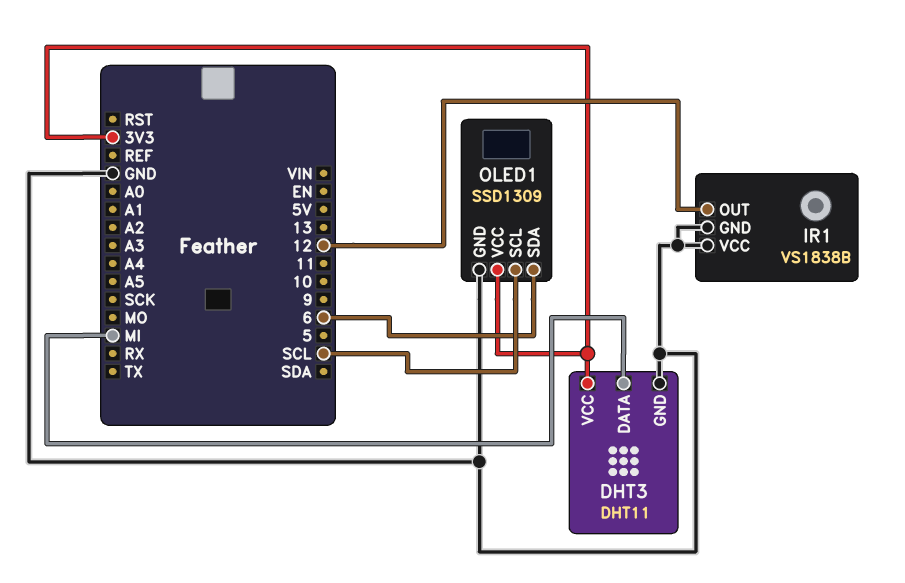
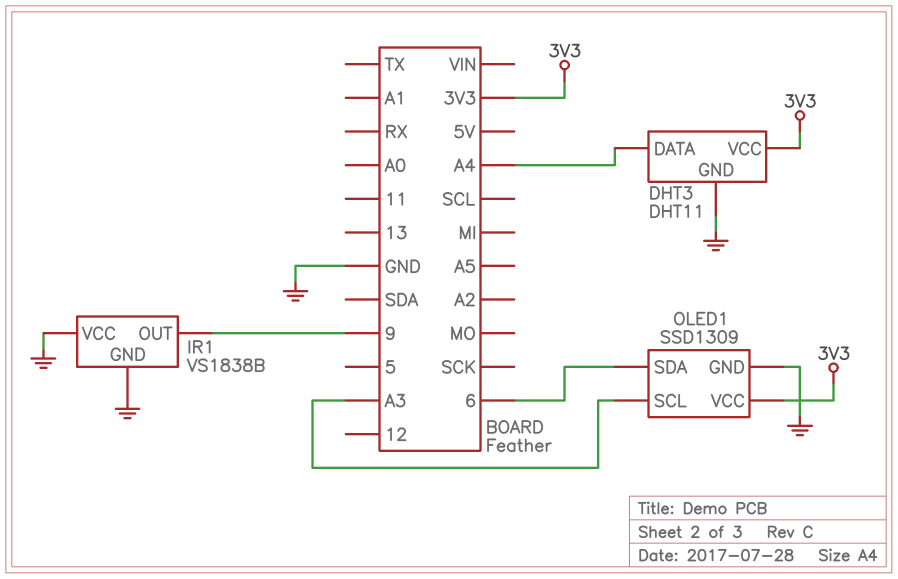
DHT3 pin DATA: MI -> A4
IR1 pin OUT: 12 -> 9
OLED1 pin SCL: SCL -> A3

